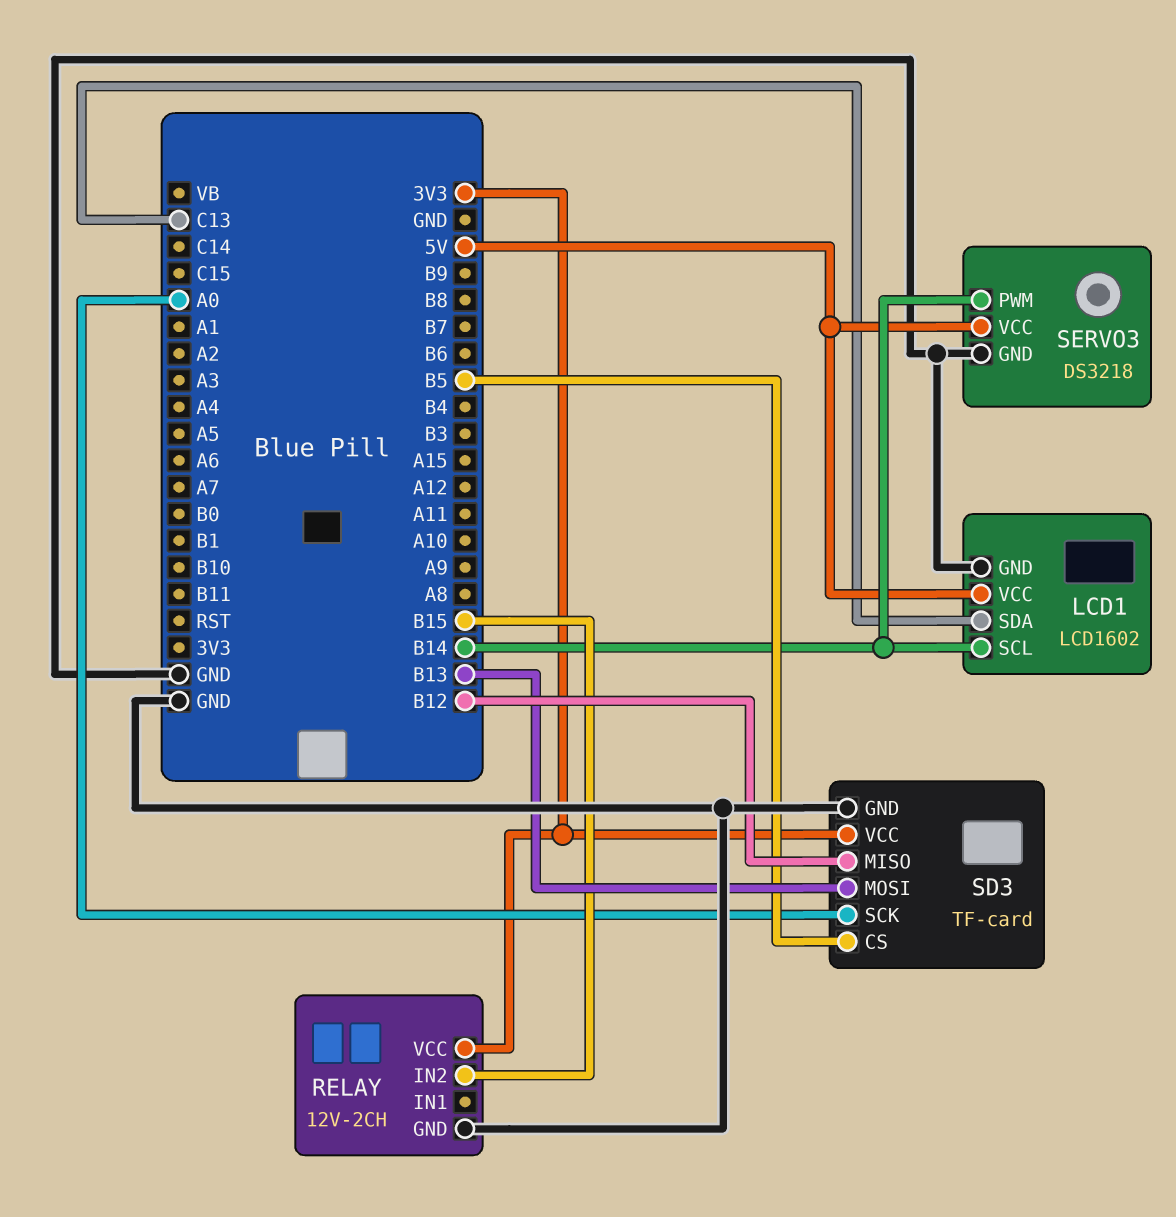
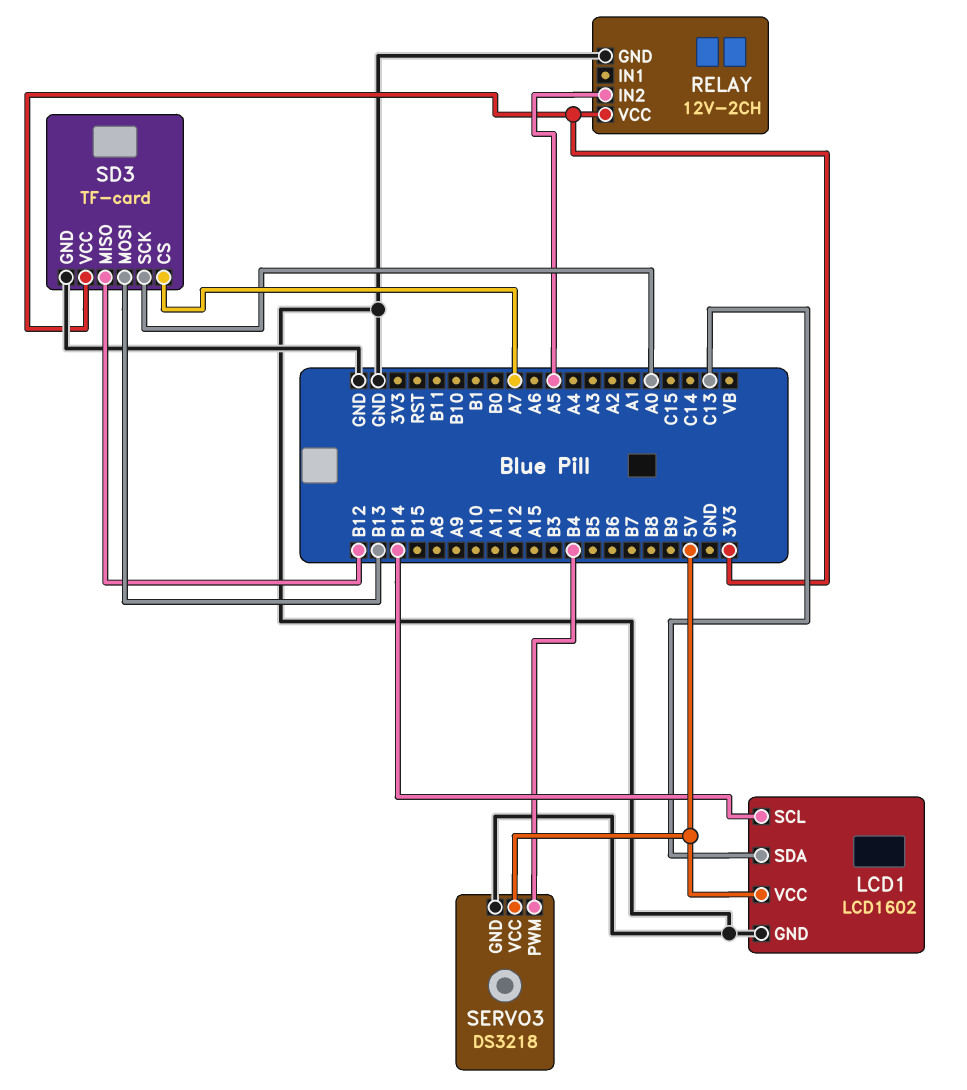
RELAY pin IN2: B15 -> A5
SD3 pin CS: B5 -> A7
SERVO3 pin PWM: B14 -> B4

